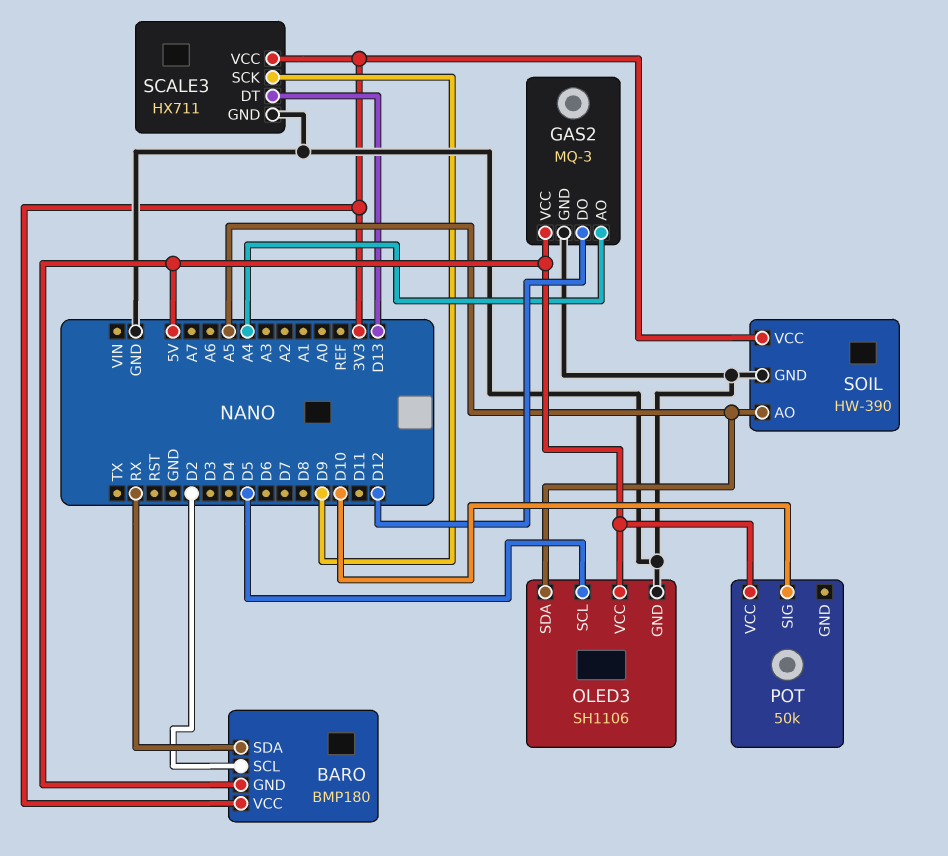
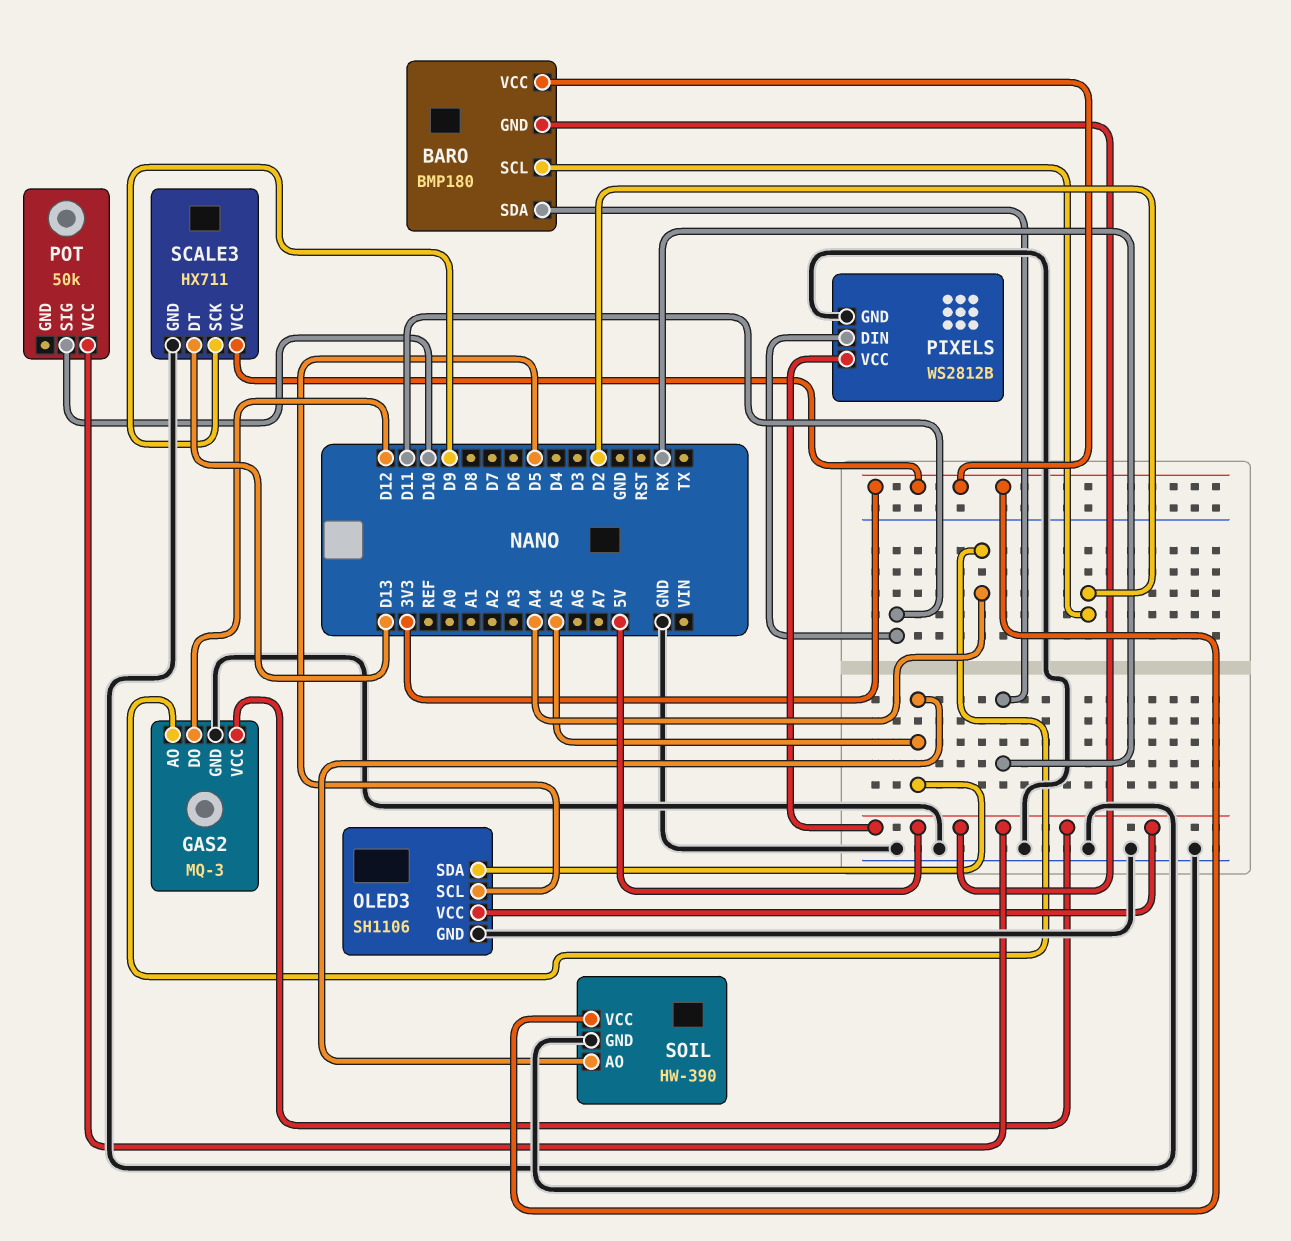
PIXELS: none -> WS2812B
PIXELS pin DIN: none -> D11
PIXELS pin GND: none -> GND
PIXELS pin VCC: none -> 5V

